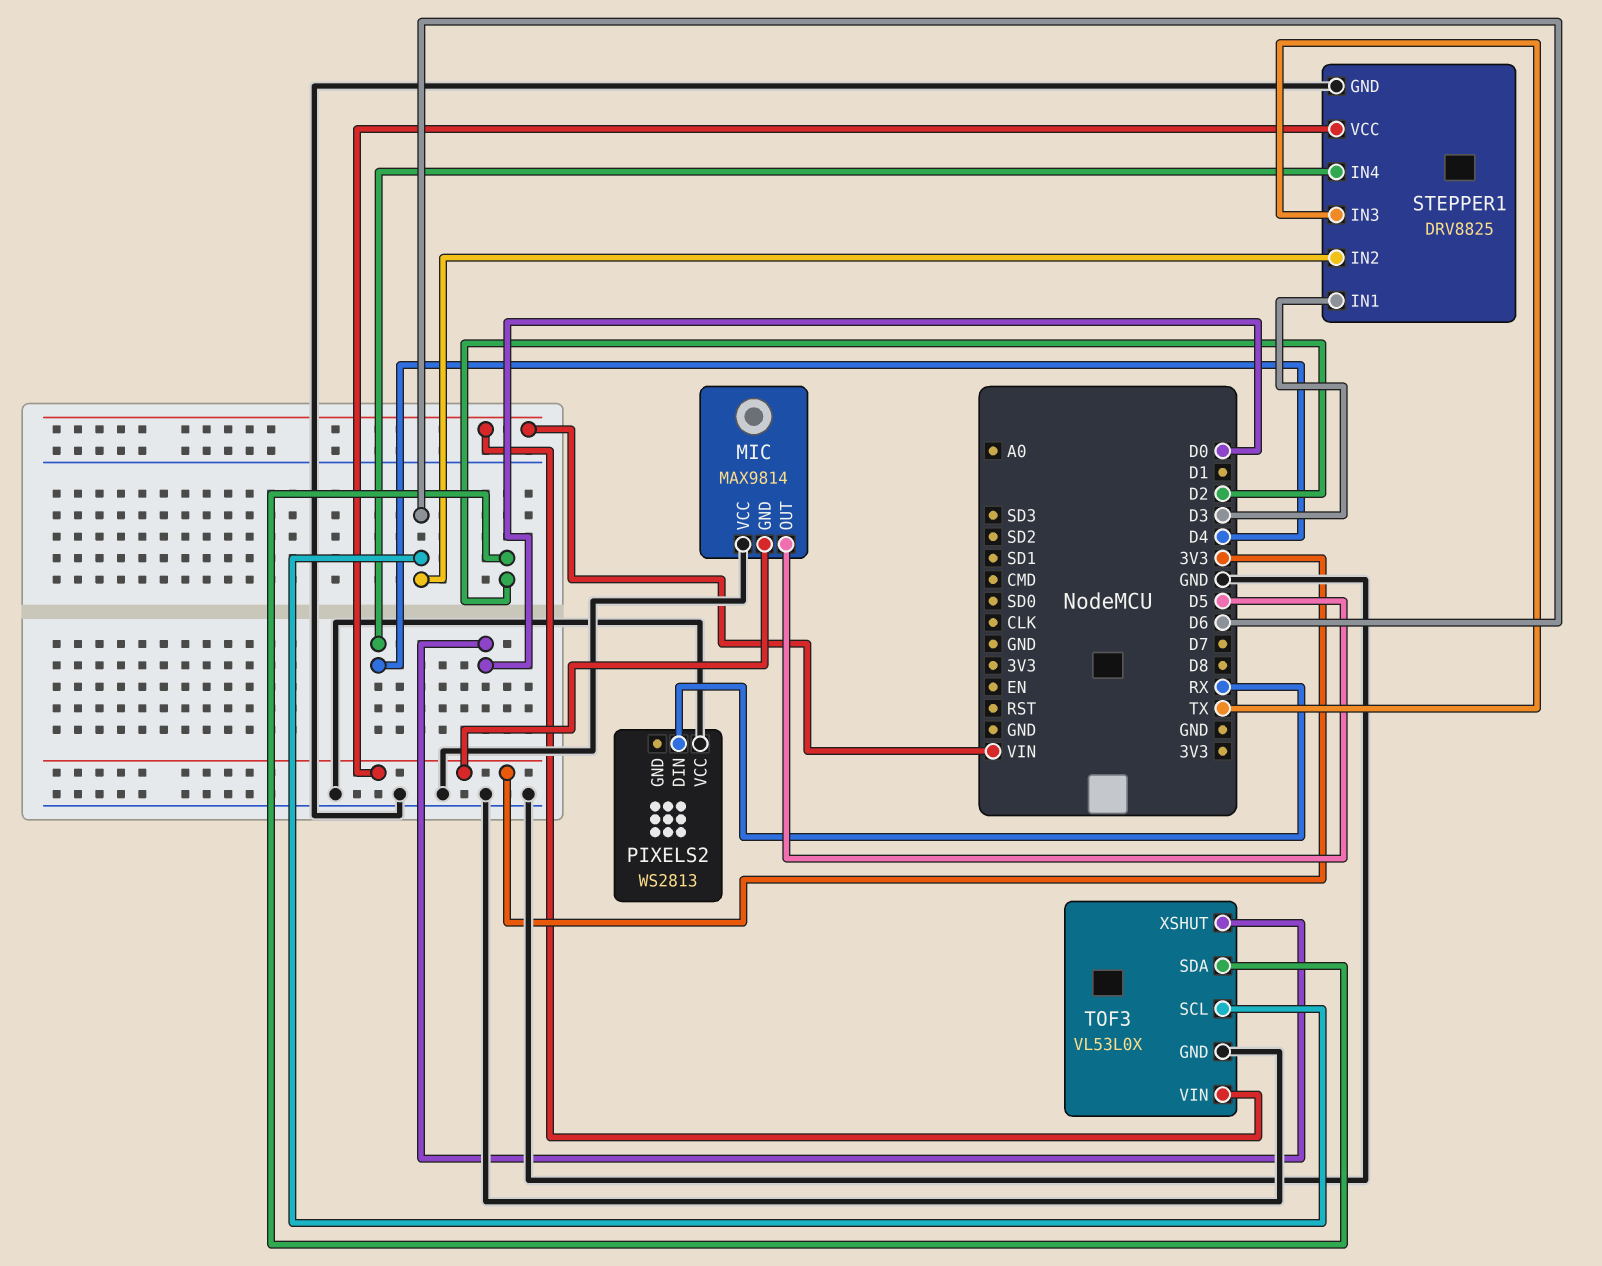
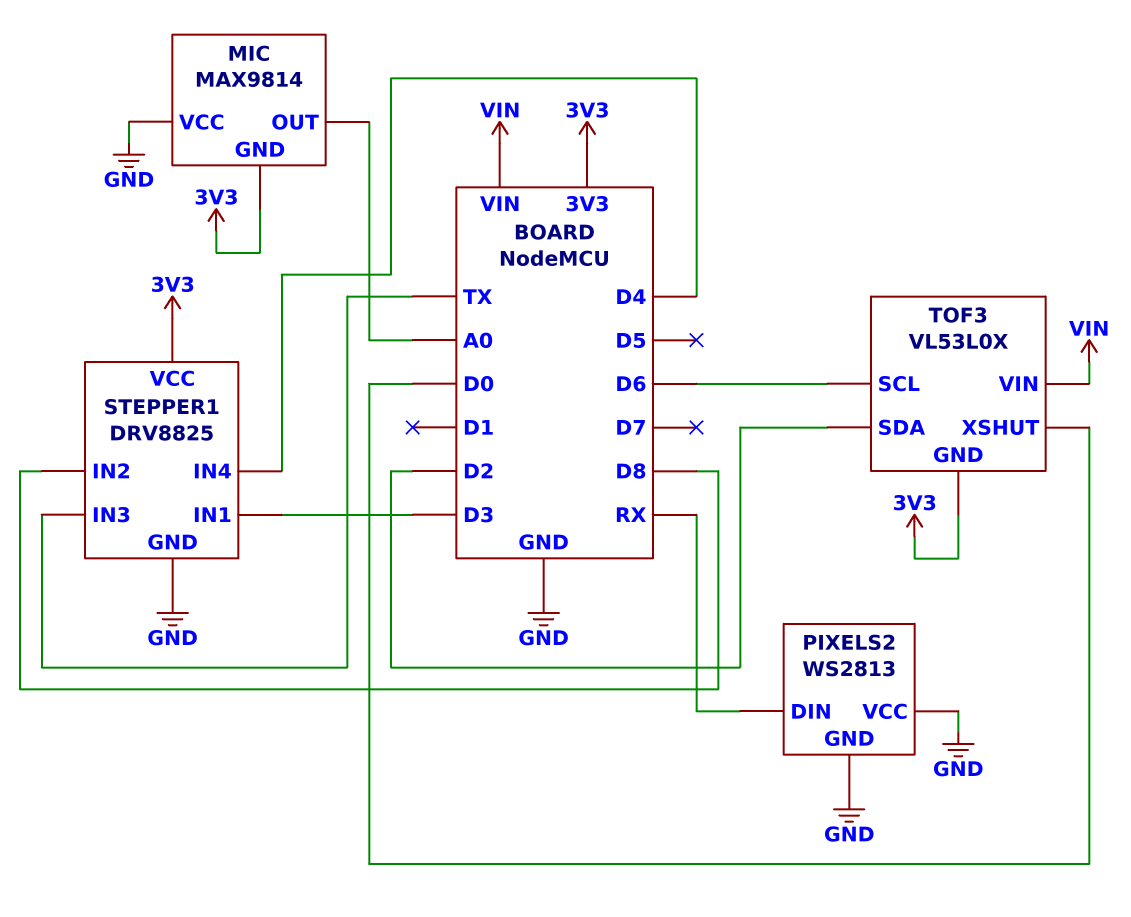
MIC pin OUT: D5 -> A0
PIXELS2 pin GND: none -> GND
STEPPER1 pin IN2: D6 -> D8
TOF3 pin GND: GND -> 3V3

